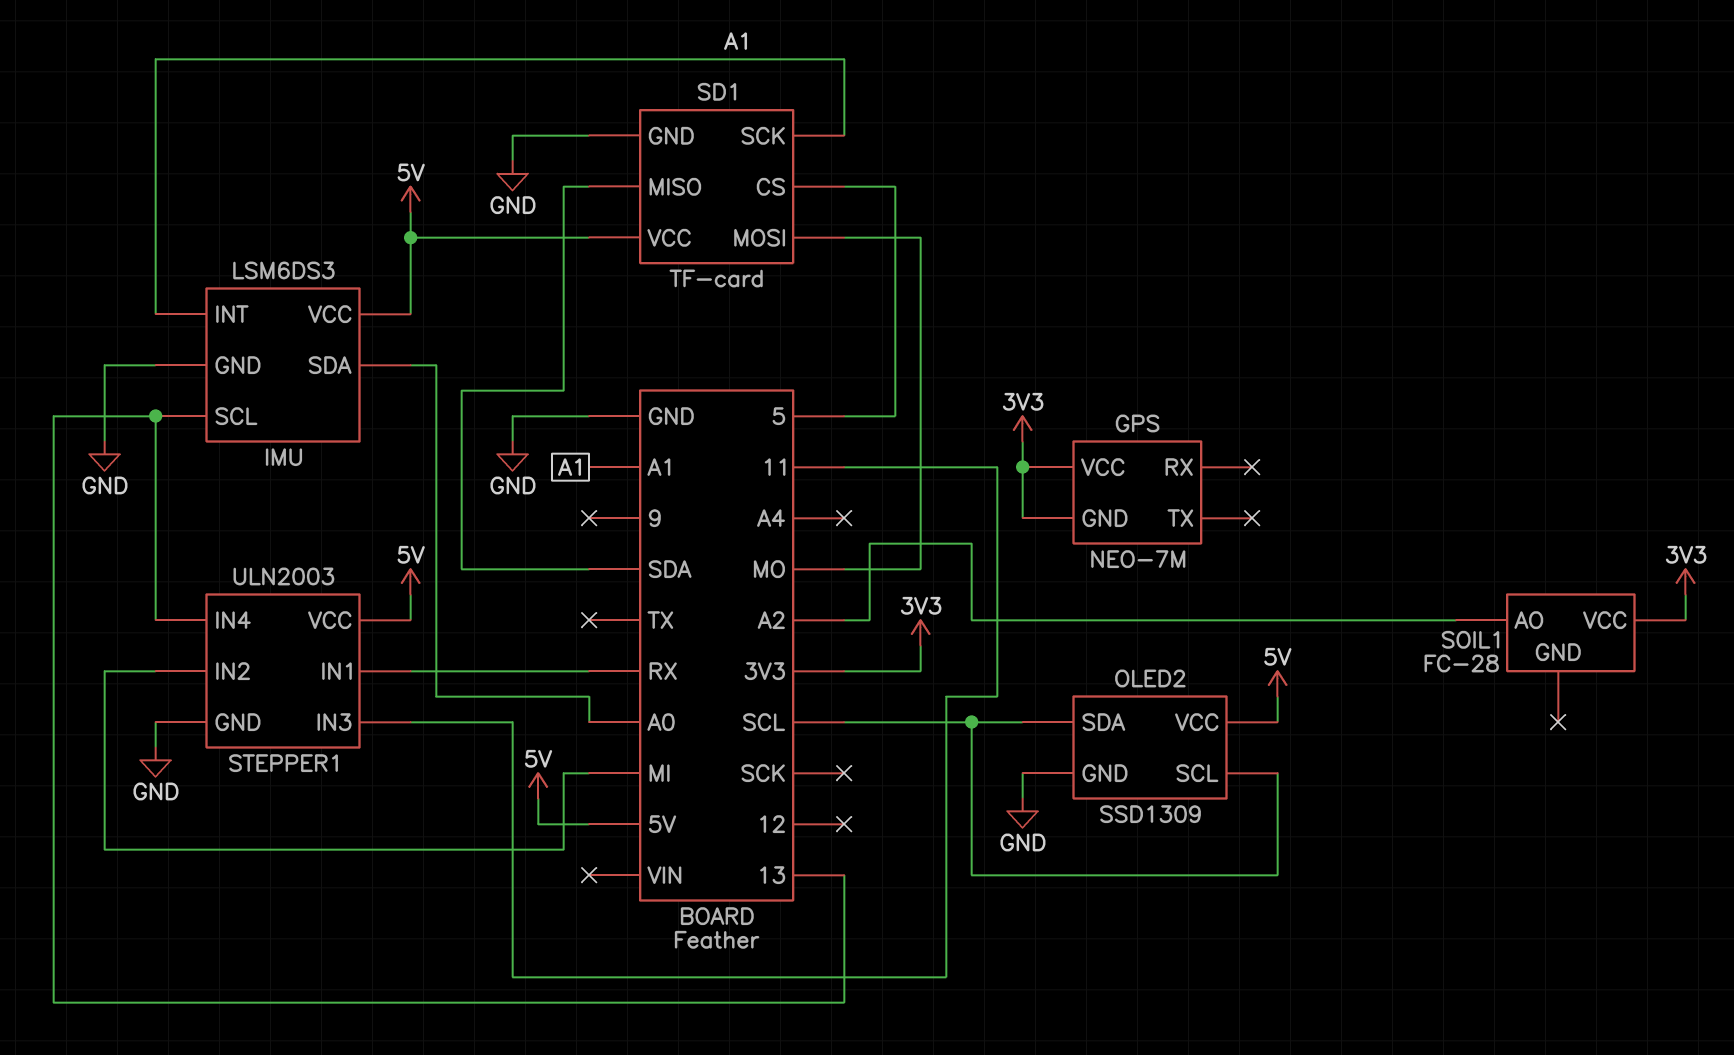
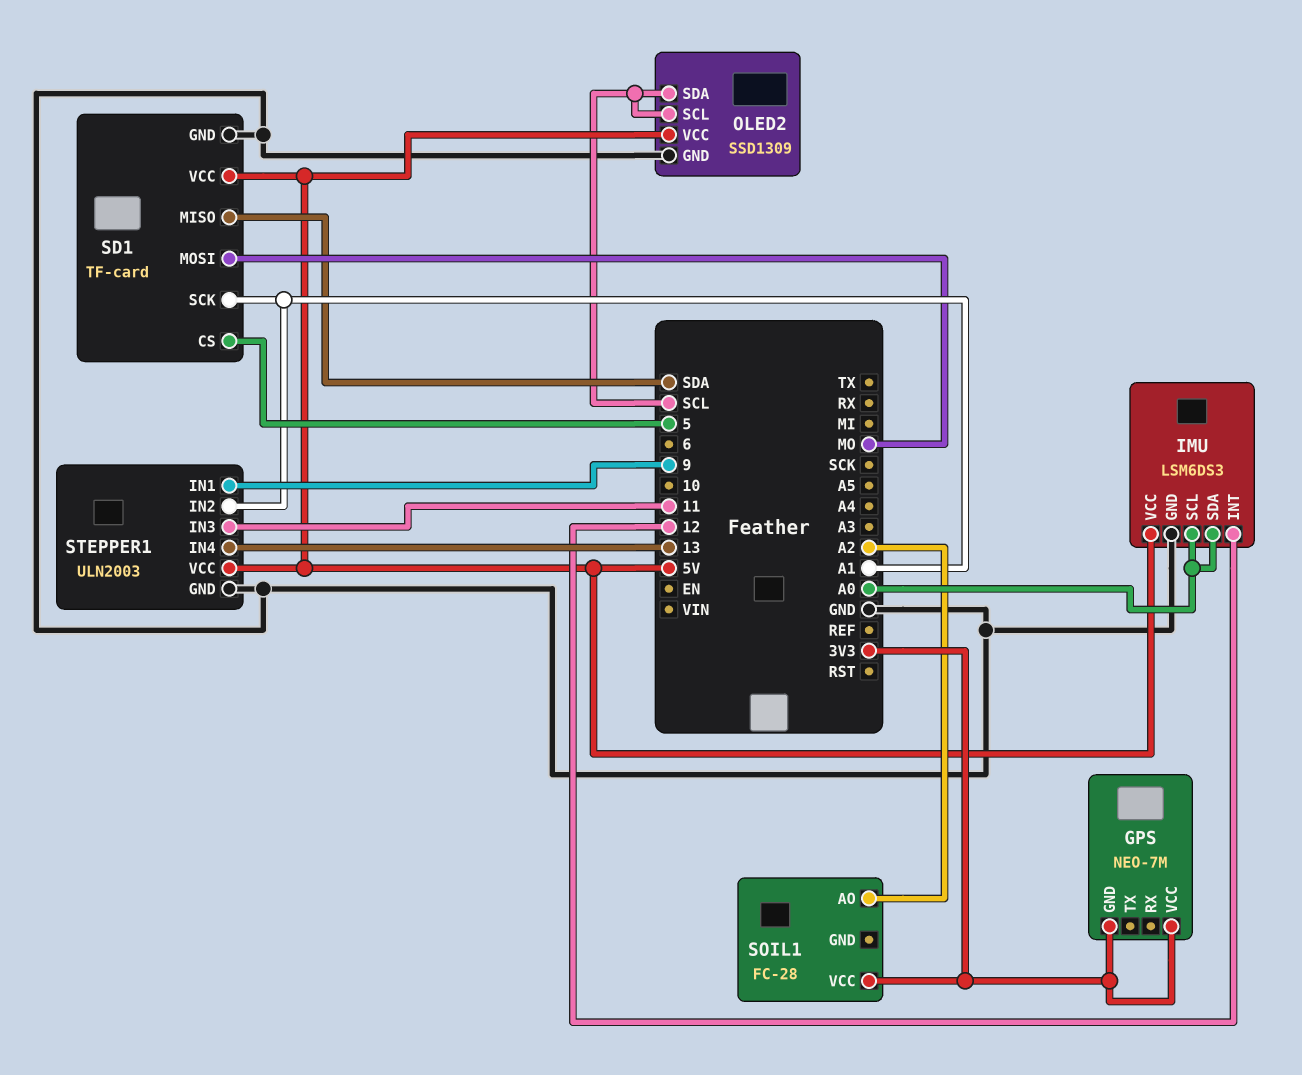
IMU pin INT: A1 -> 12
IMU pin SCL: 13 -> A0
STEPPER1 pin IN1: RX -> 9
STEPPER1 pin IN2: MI -> A1

